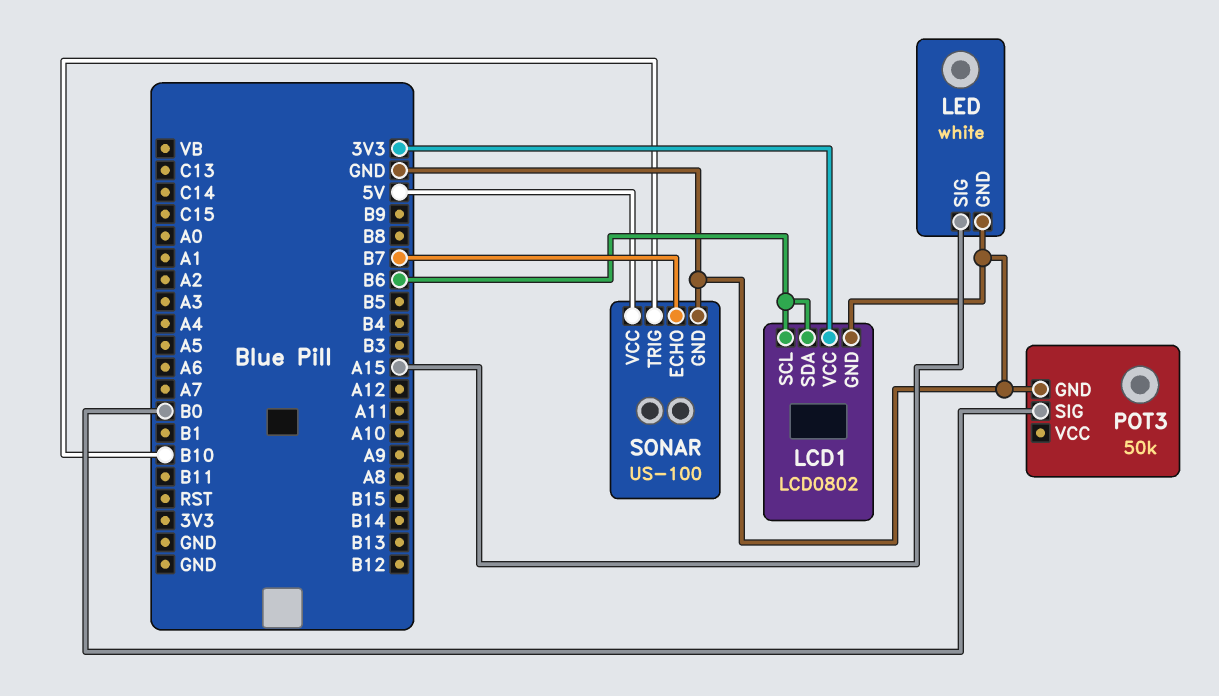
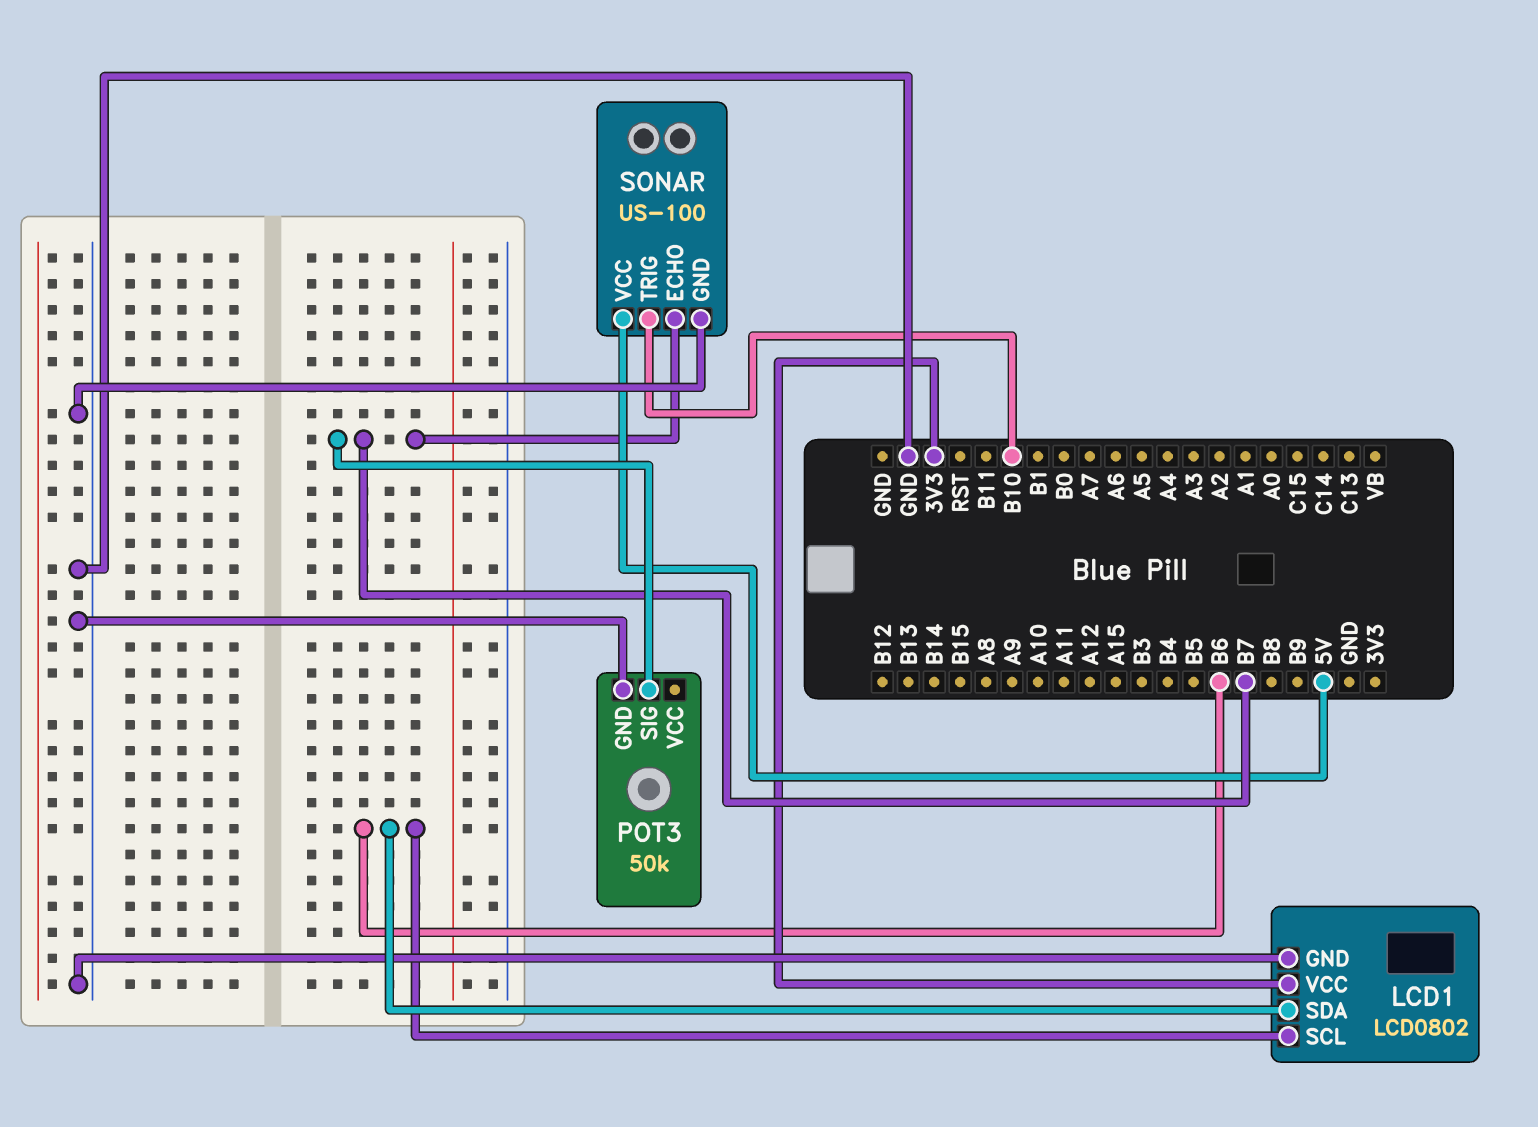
LED: white -> none
LED pin GND: GND -> none
LED pin SIG: A15 -> none
POT3 pin SIG: B0 -> B7

